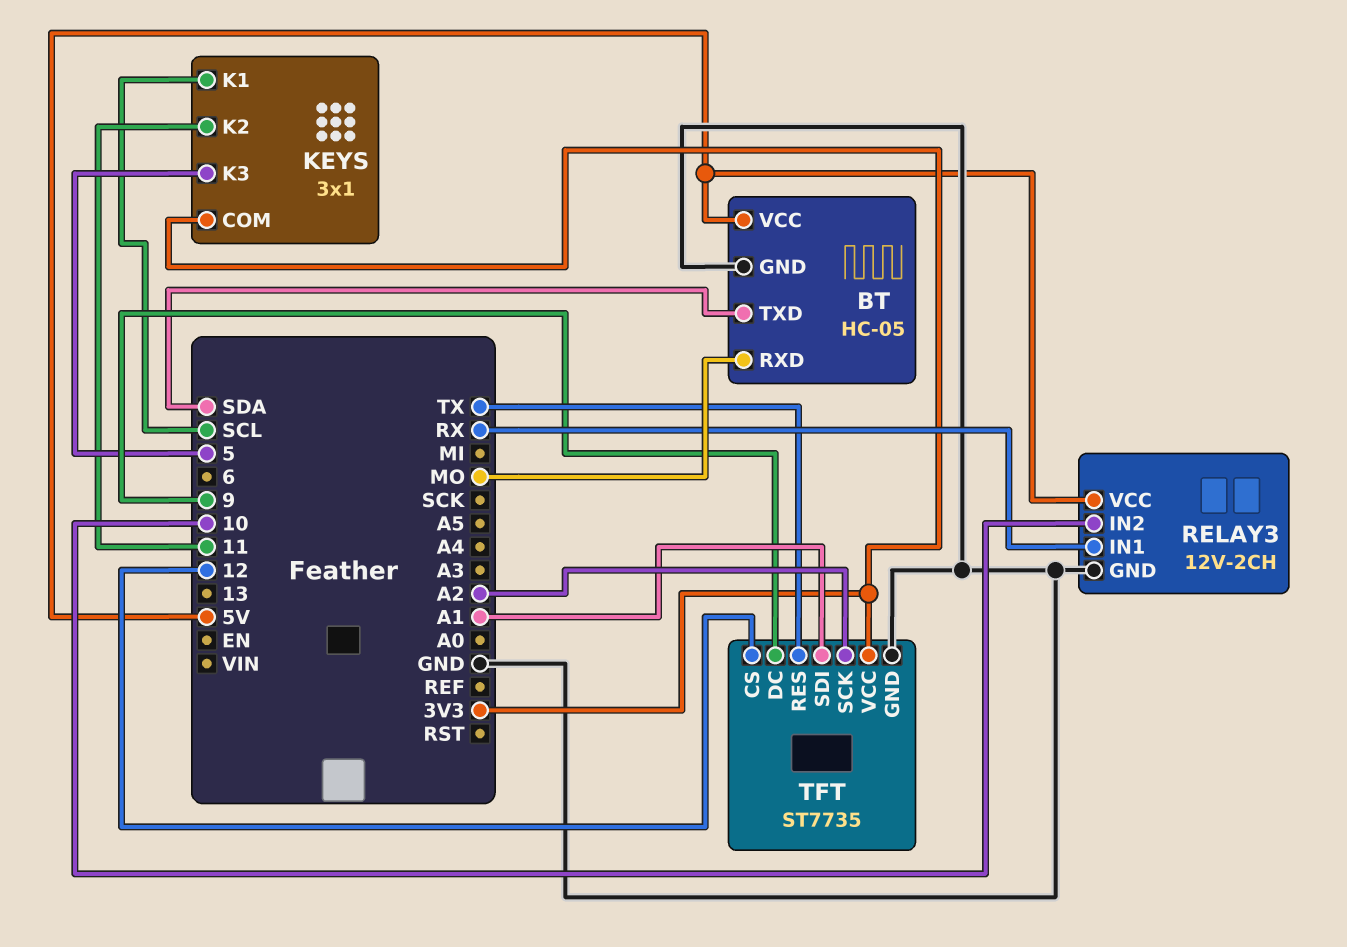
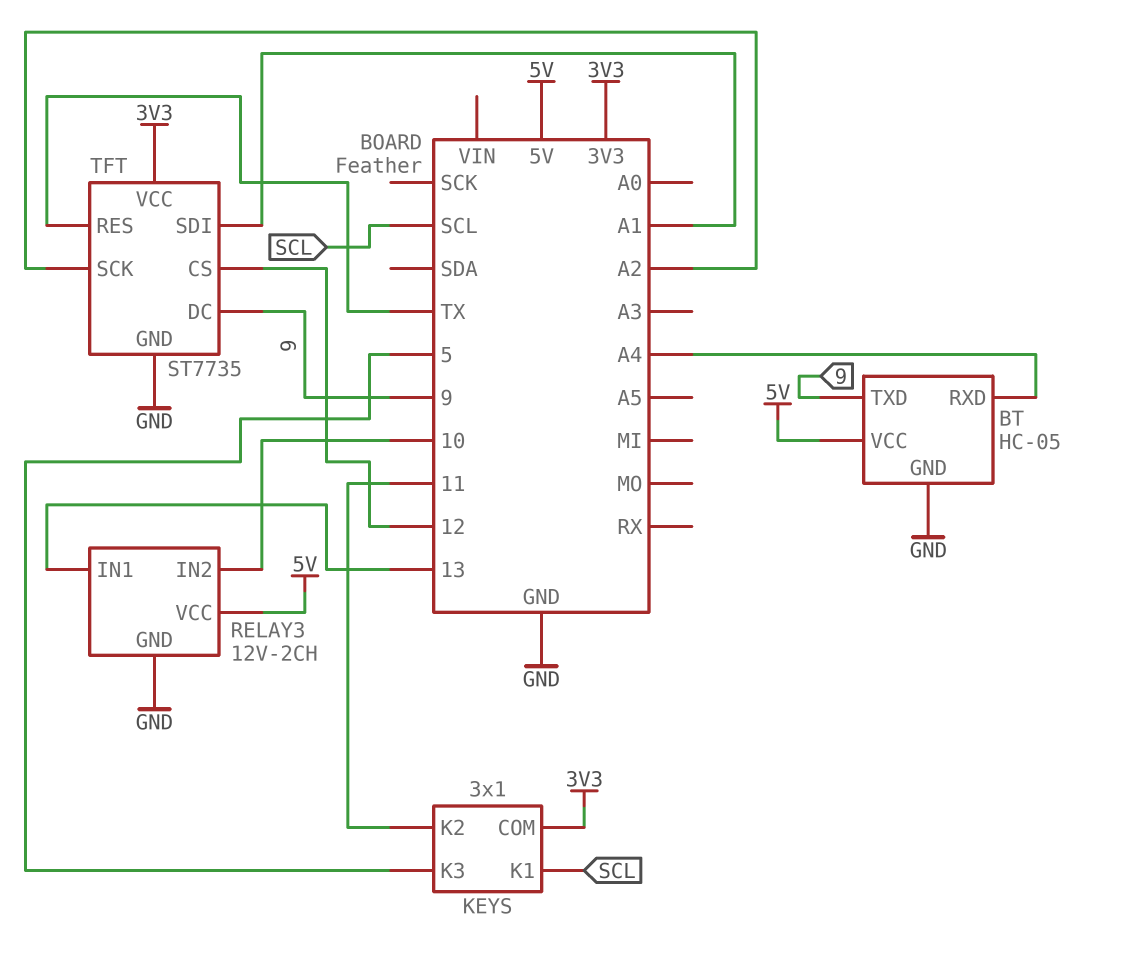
BT pin RXD: MO -> A4
BT pin TXD: SDA -> 9
RELAY3 pin IN1: RX -> 13

